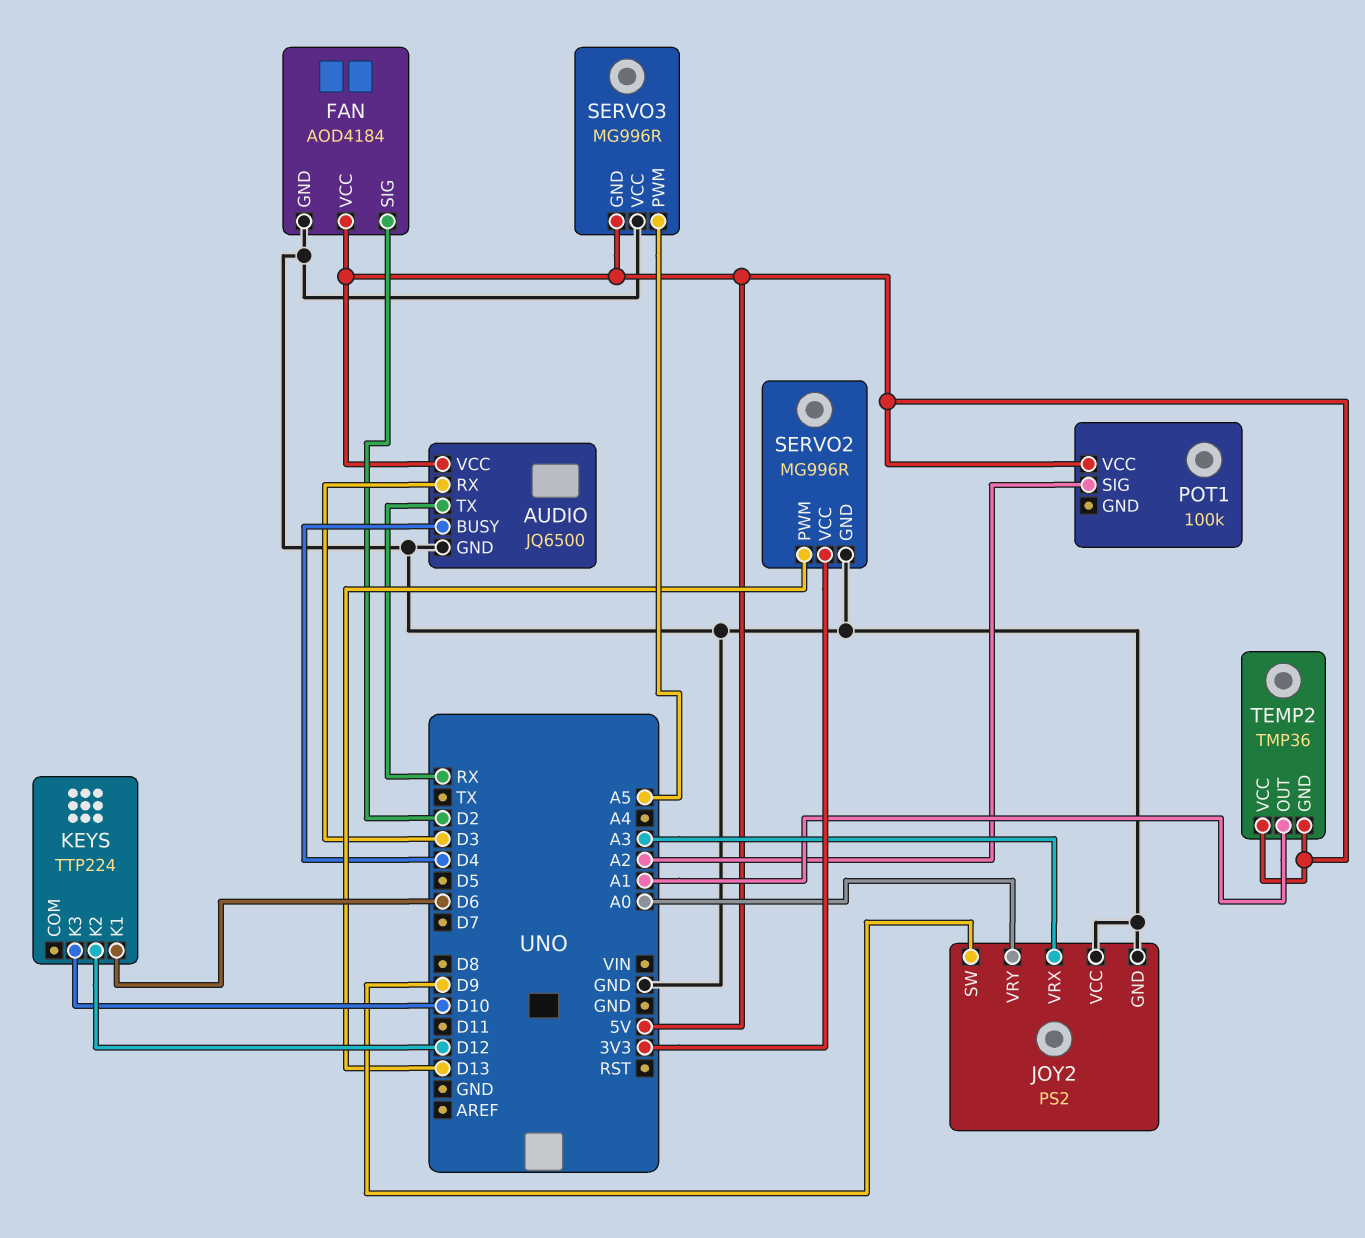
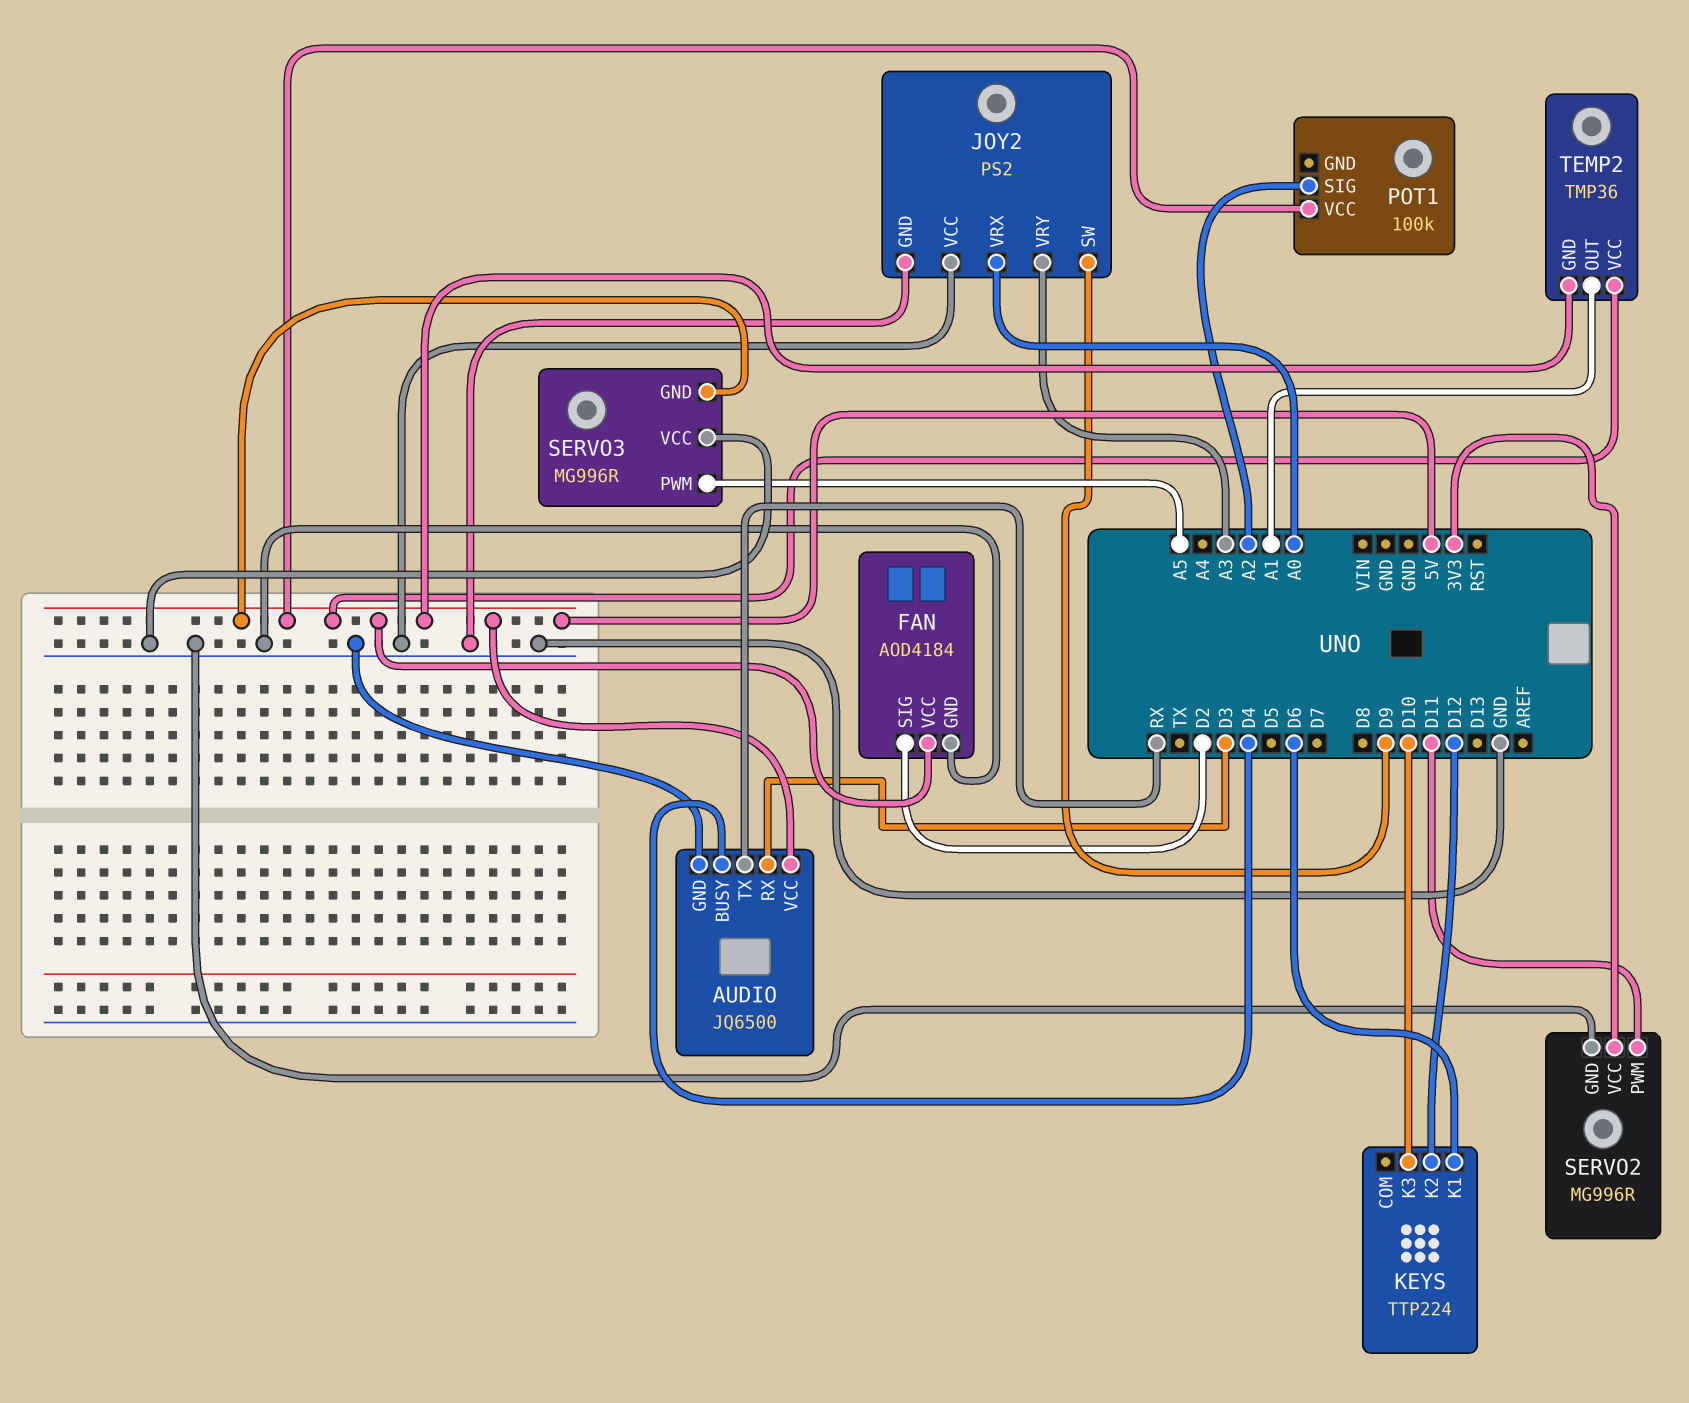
JOY2 pin VRX: A3 -> A0
JOY2 pin VRY: A0 -> A3
SERVO2 pin PWM: D13 -> D11

